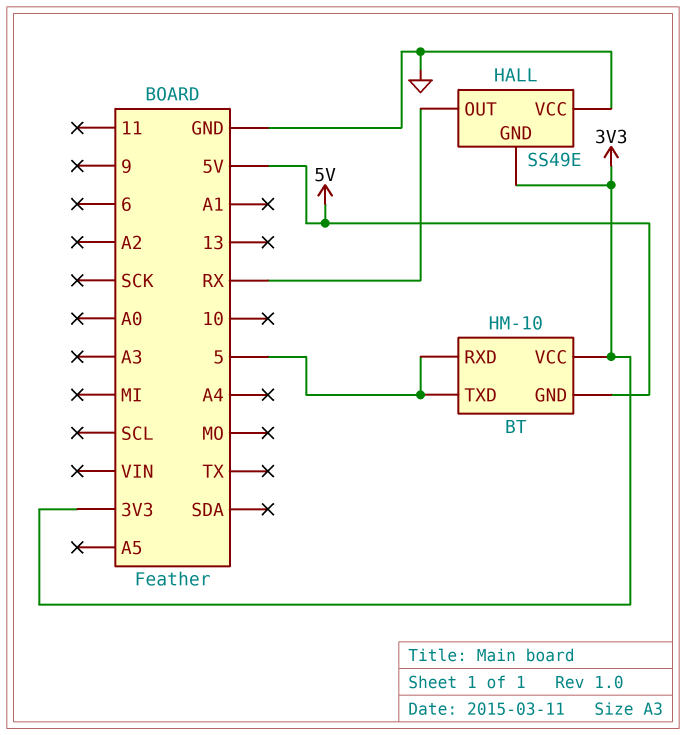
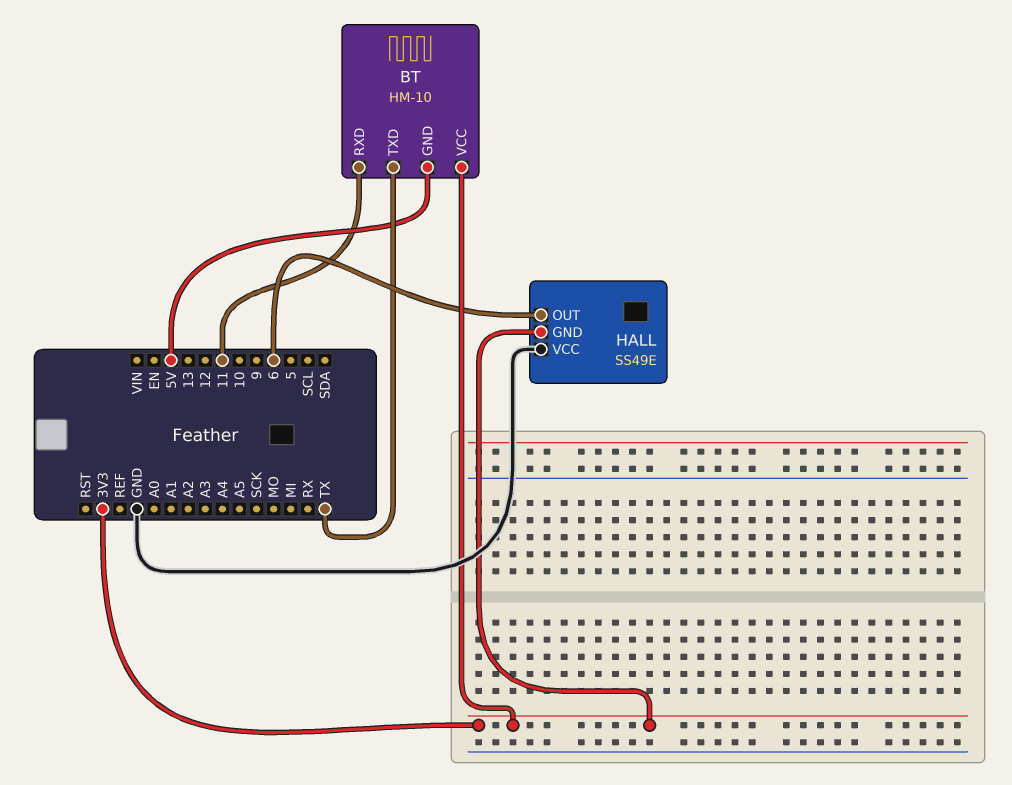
BT pin RXD: 5 -> 11
BT pin TXD: 5 -> TX
HALL pin OUT: RX -> 6

